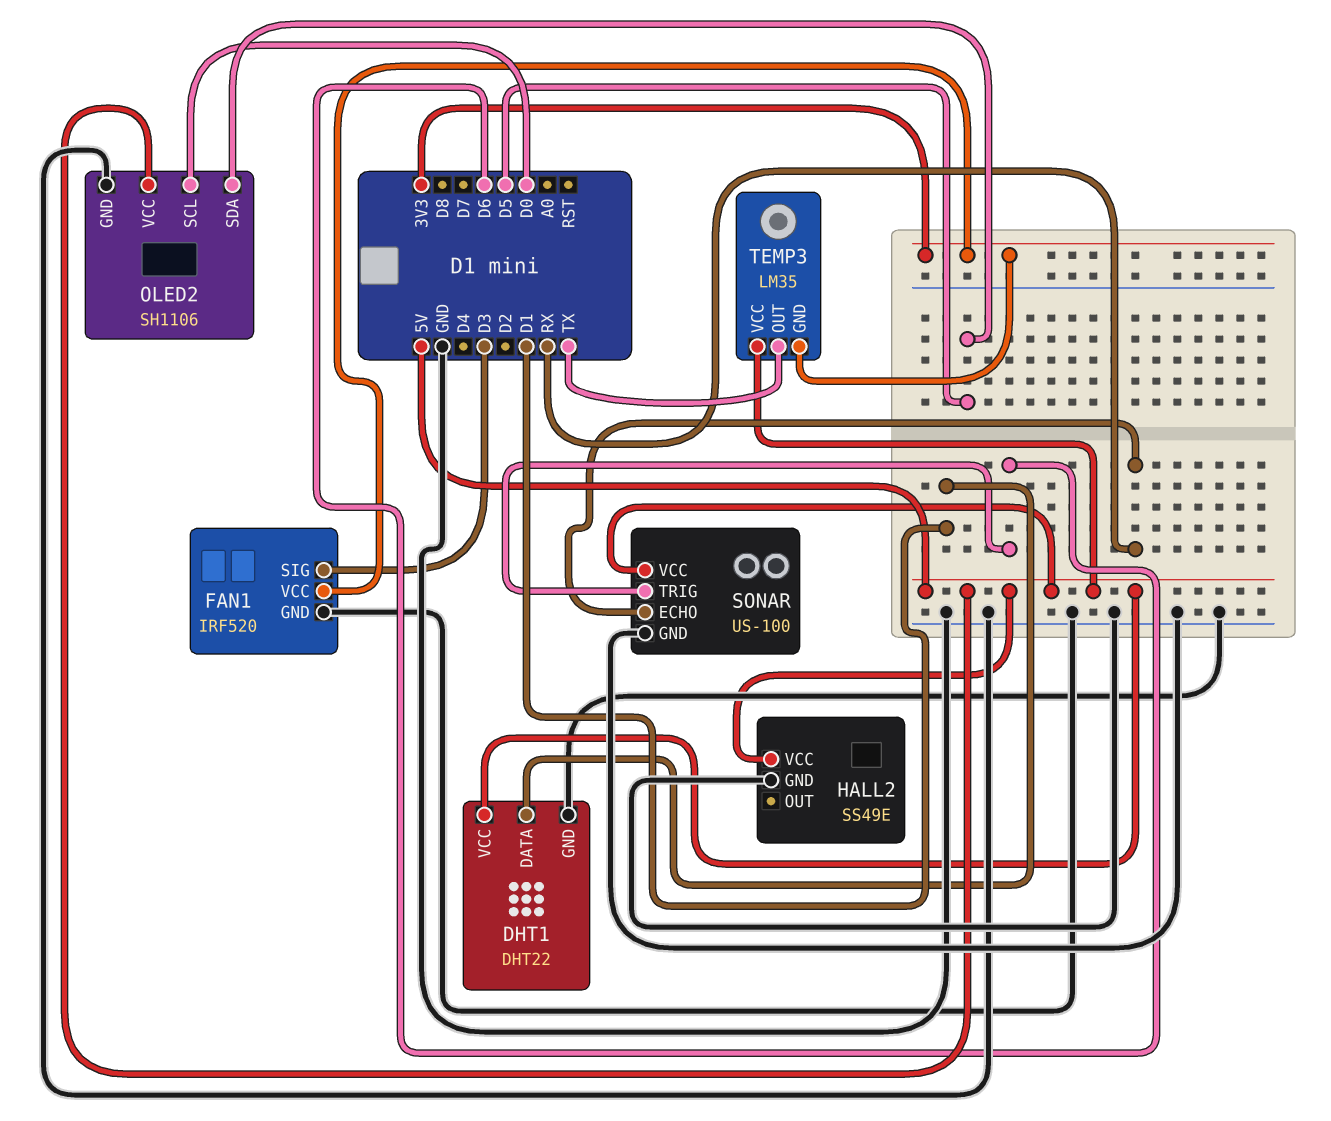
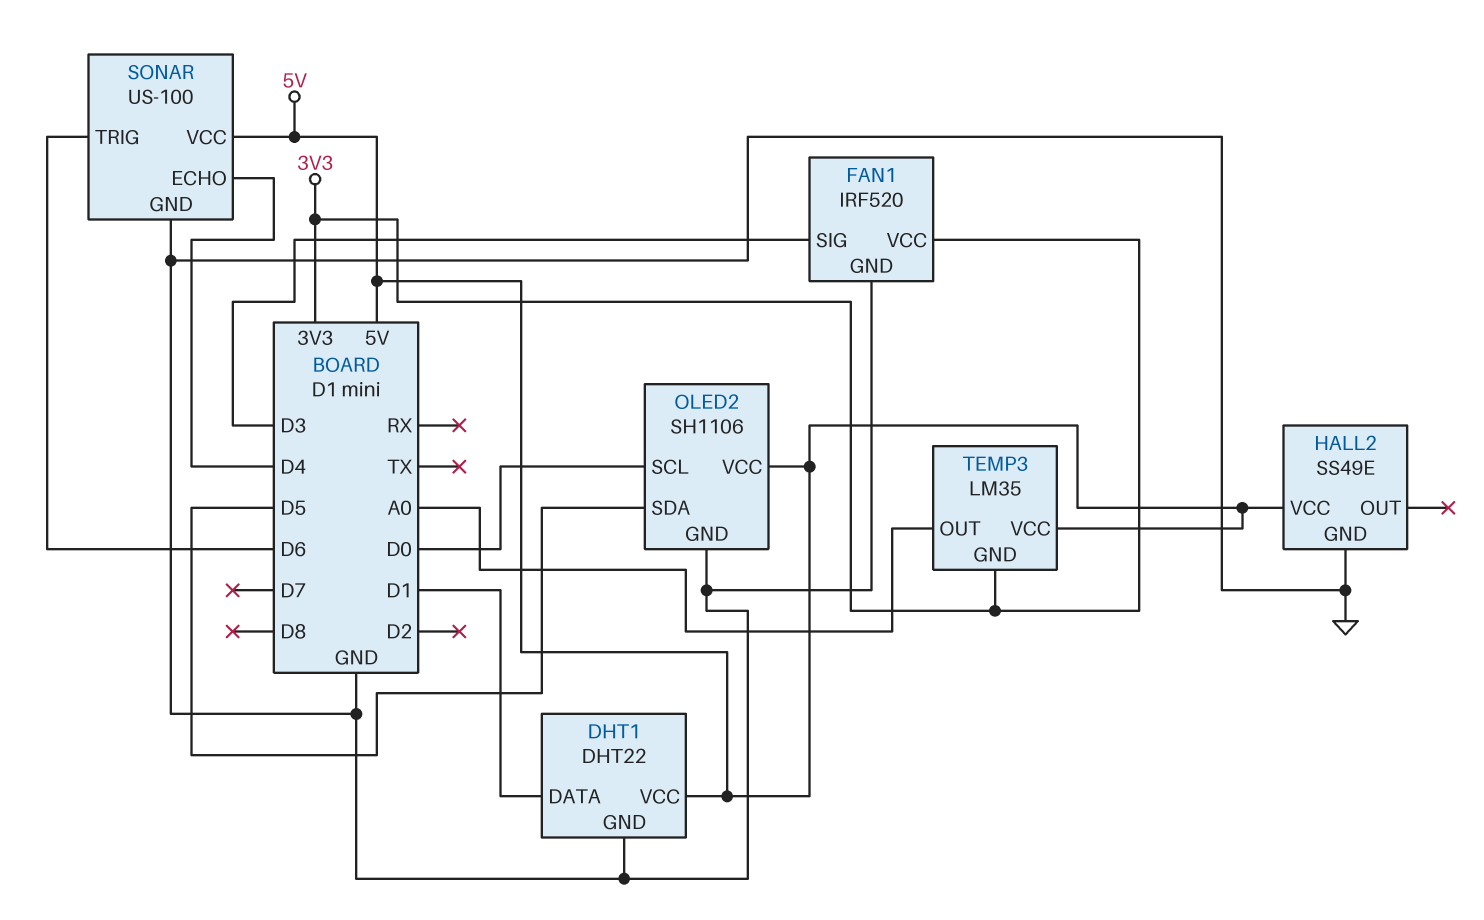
SONAR pin ECHO: RX -> D4
TEMP3 pin OUT: TX -> A0

